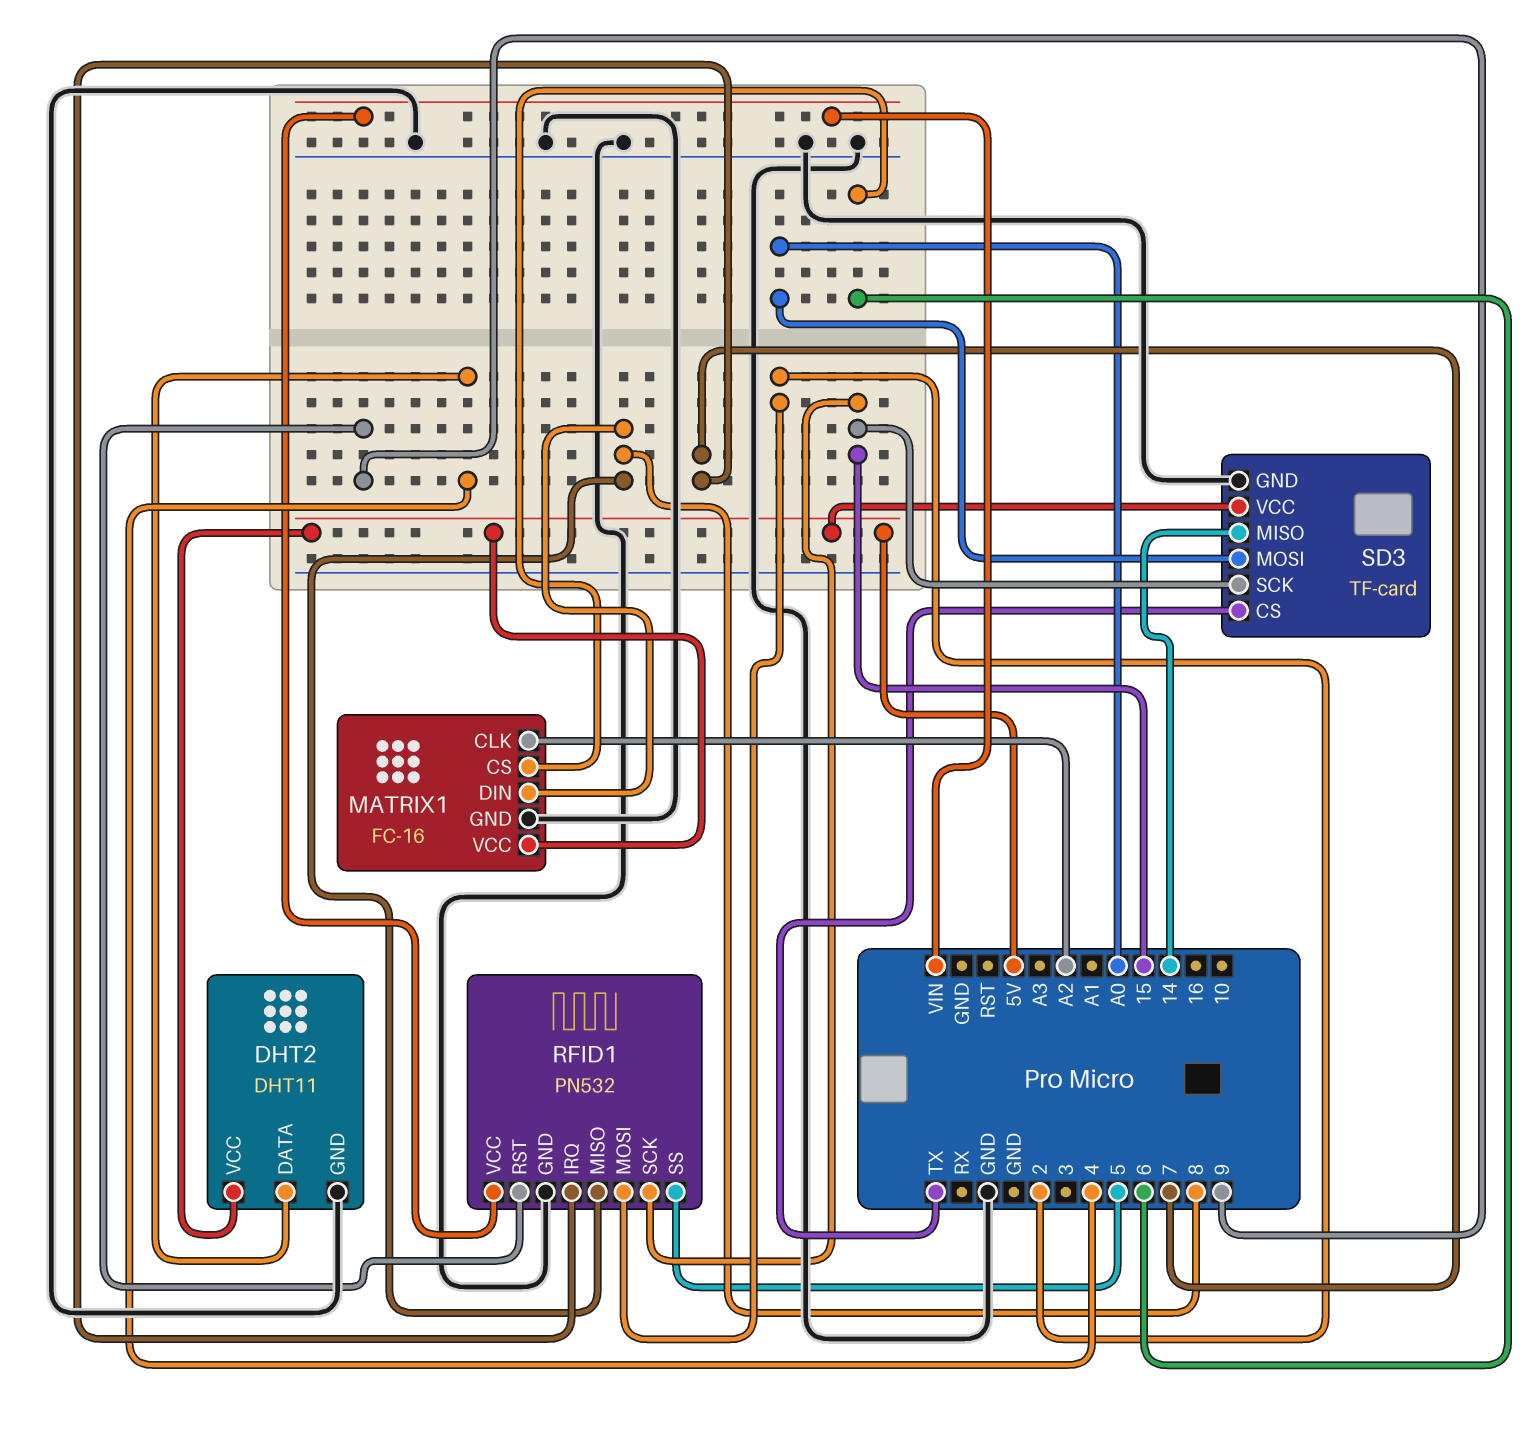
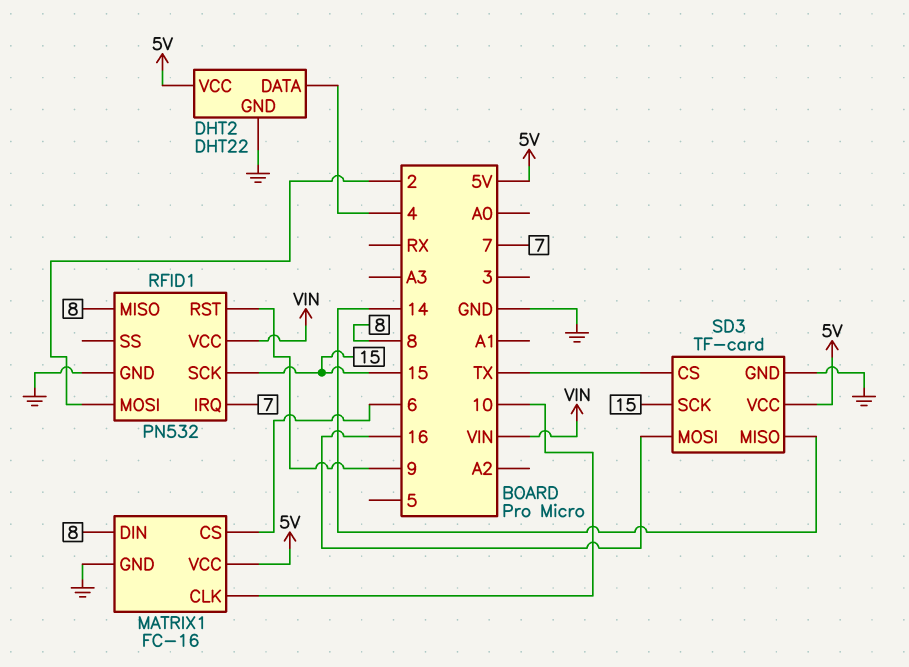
DHT2: DHT11 -> DHT22
MATRIX1 pin CLK: A2 -> 10
RFID1 pin SS: 5 -> none
SD3 pin MOSI: A0 -> 16

